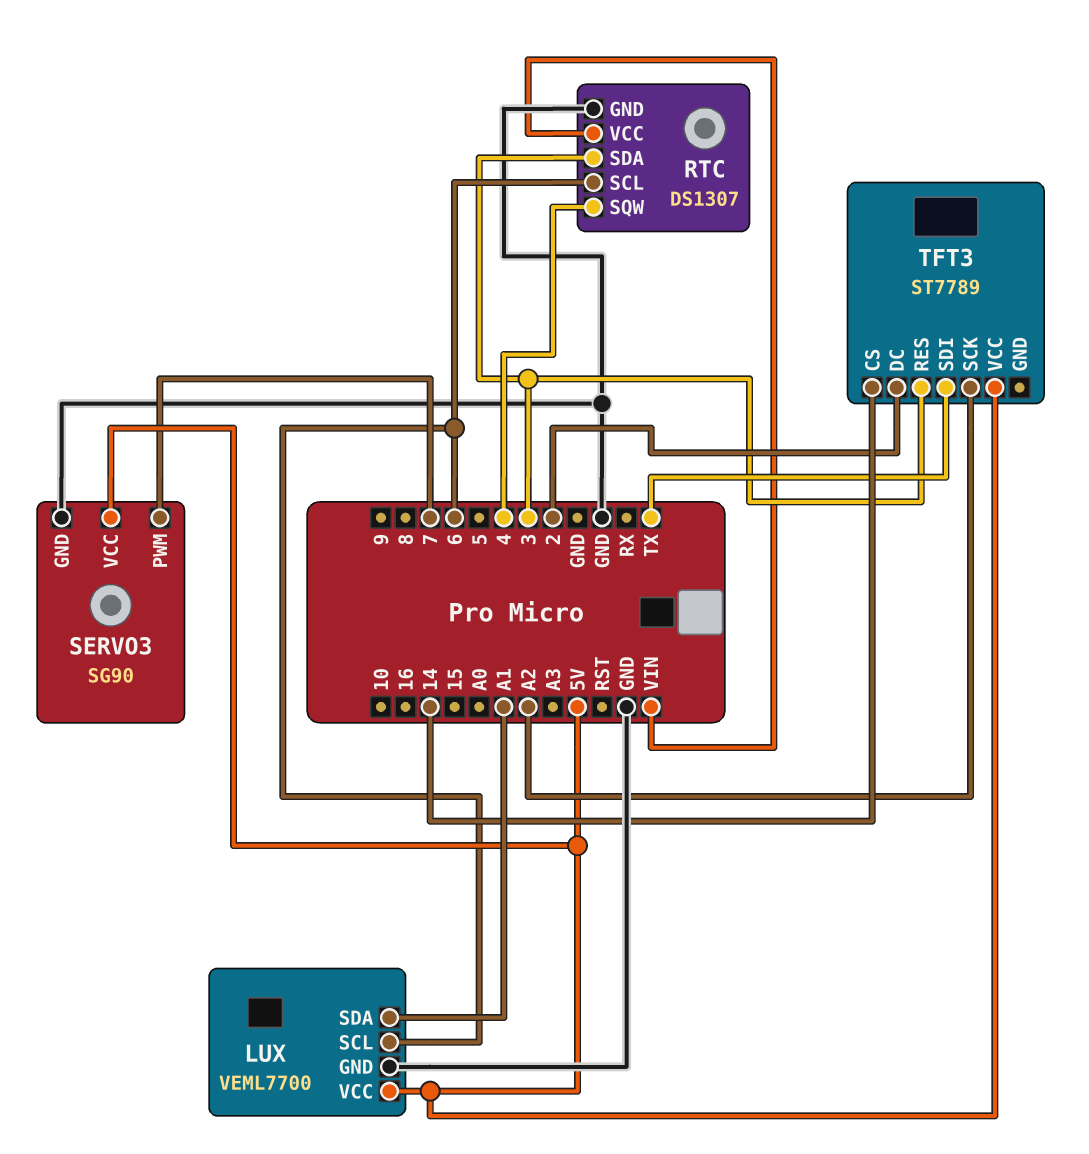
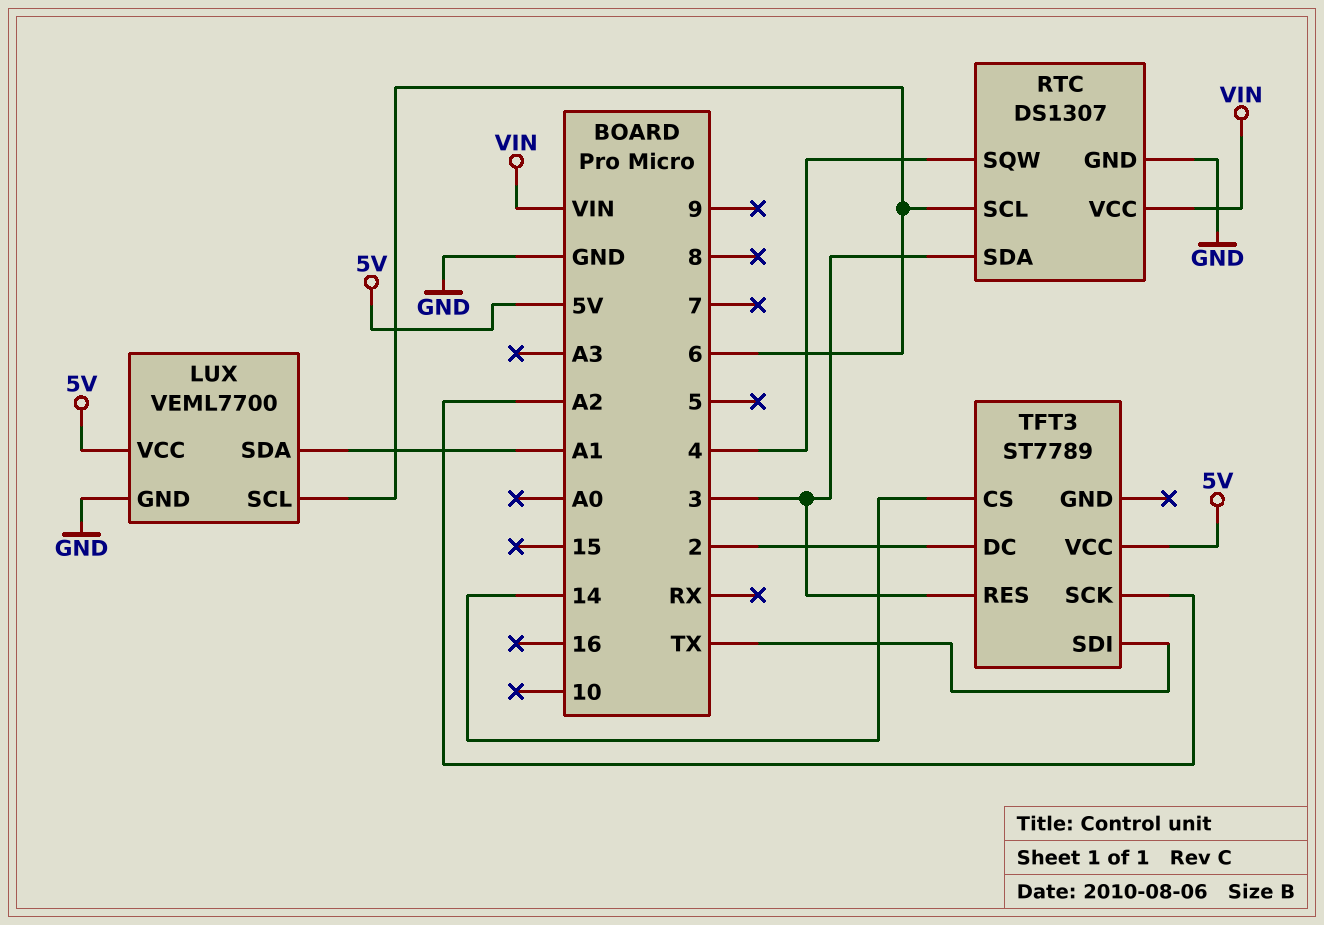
SERVO3: SG90 -> none
SERVO3 pin GND: GND -> none
SERVO3 pin PWM: 7 -> none
SERVO3 pin VCC: 5V -> none

